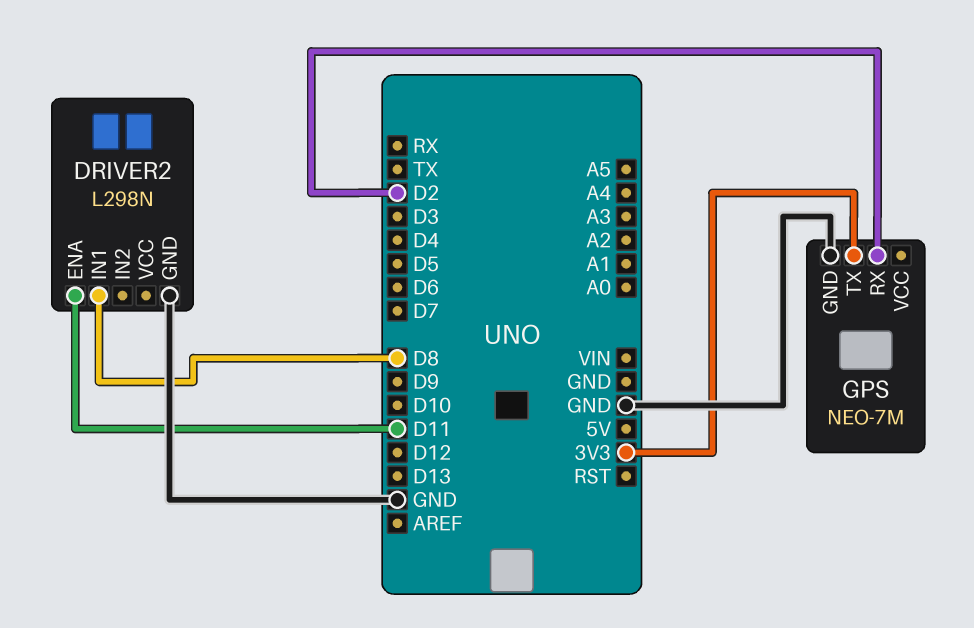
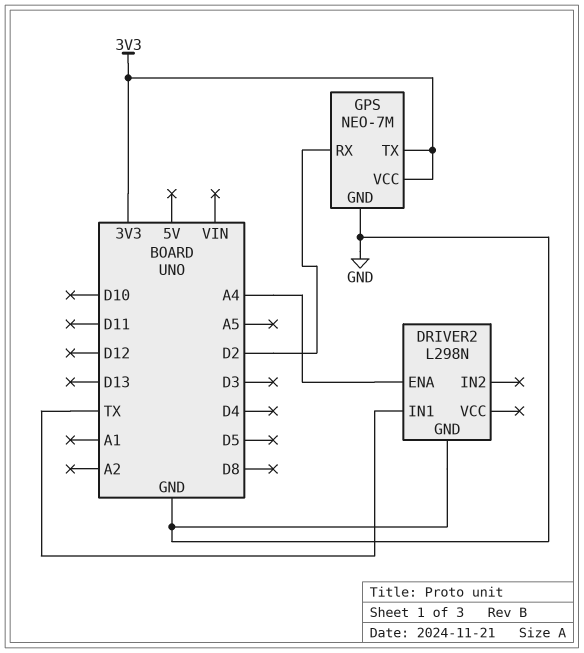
DRIVER2 pin ENA: D11 -> A4
DRIVER2 pin IN1: D8 -> TX
GPS pin VCC: none -> 3V3

